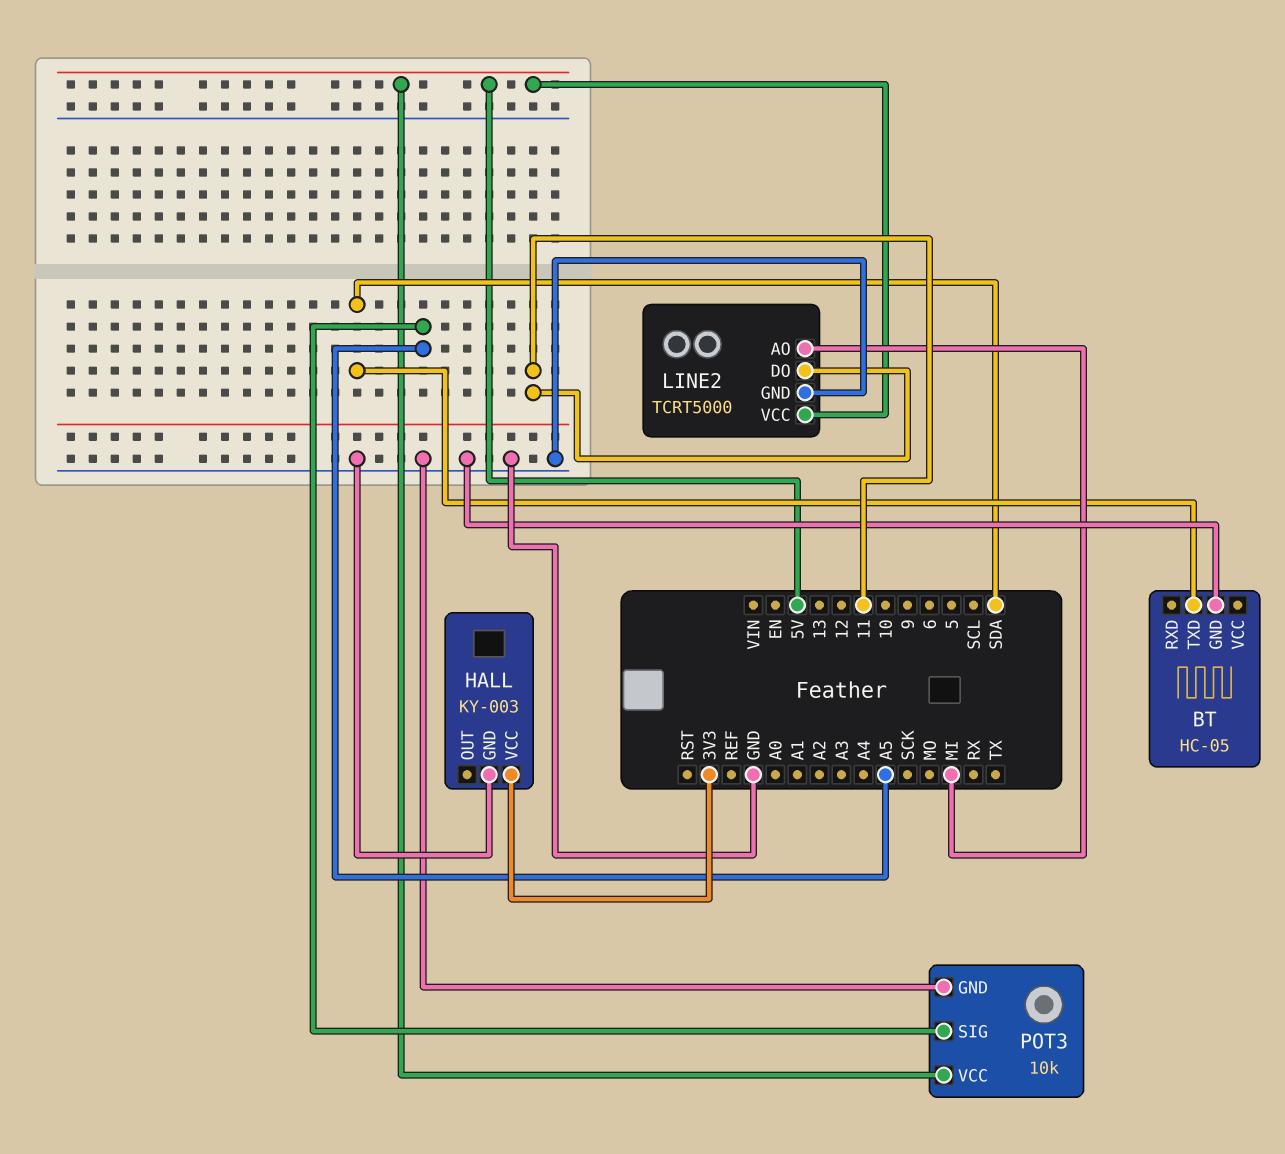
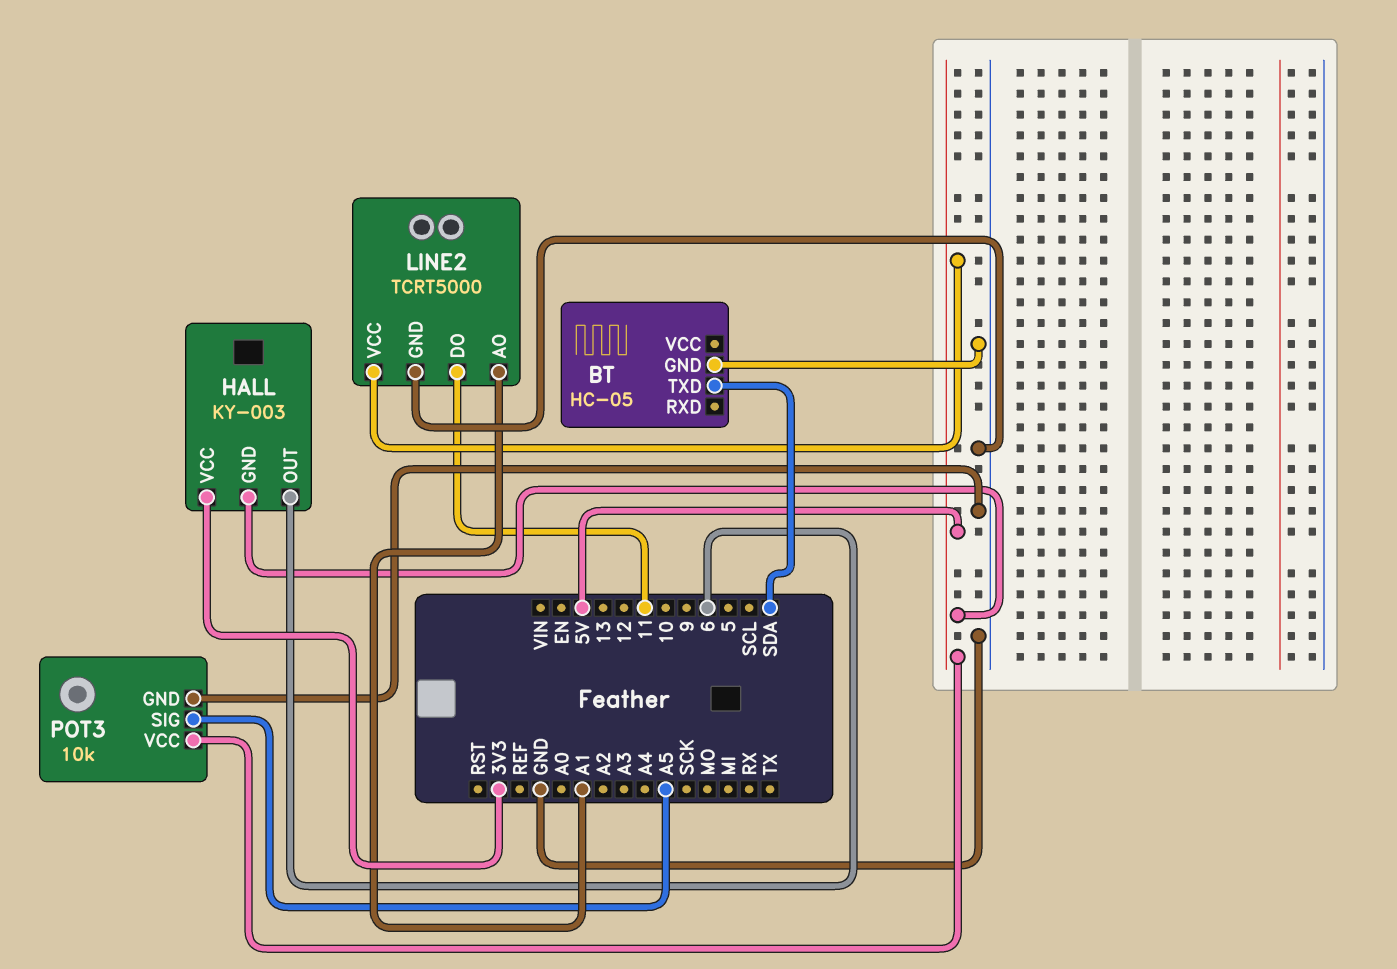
HALL pin GND: GND -> 5V
HALL pin OUT: none -> 6
LINE2 pin AO: MI -> A1

